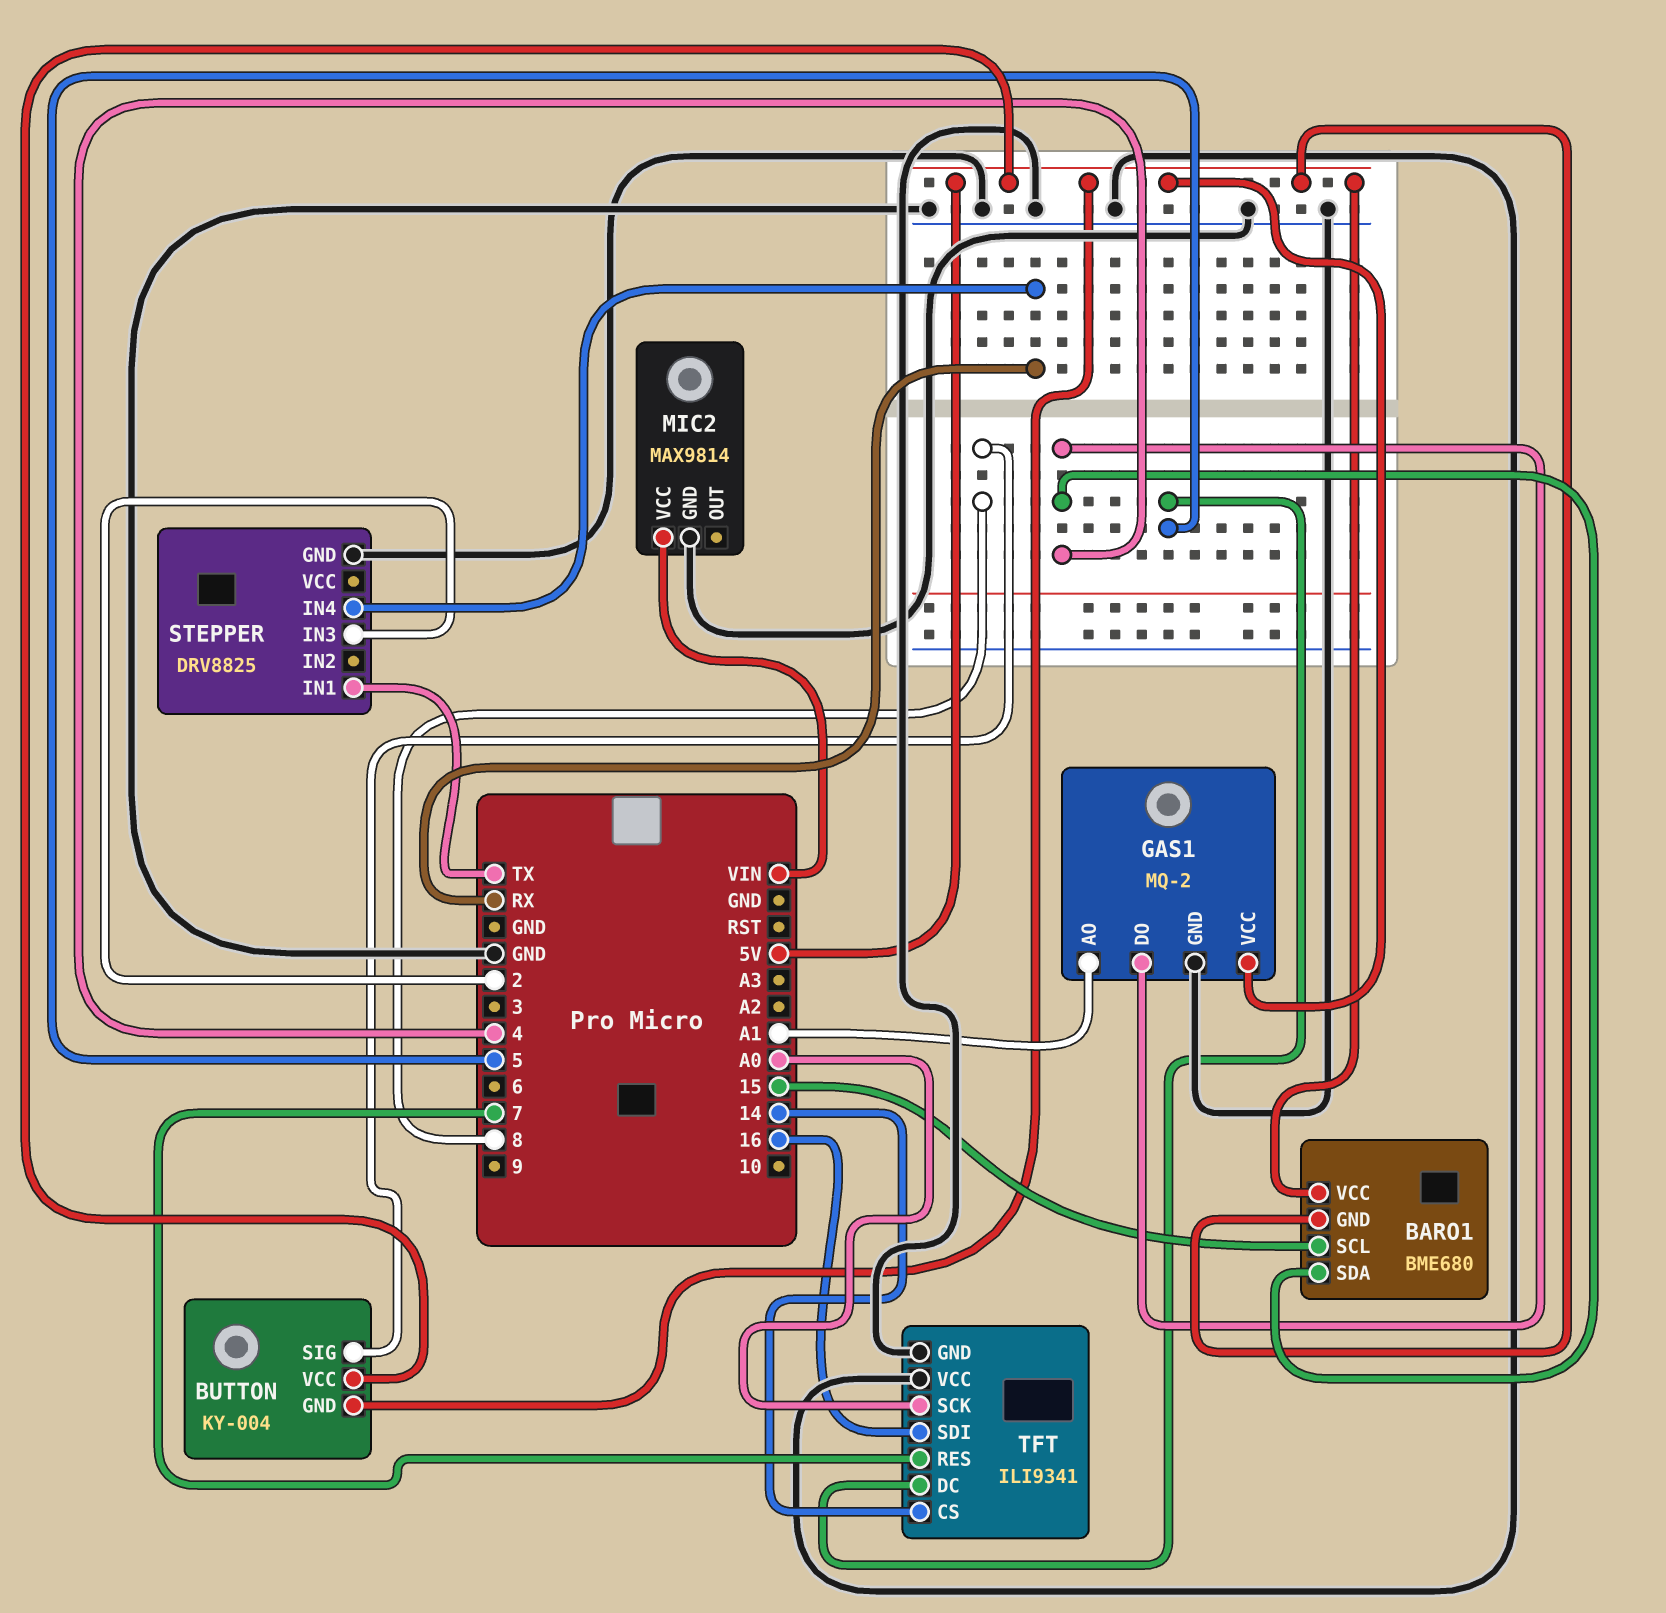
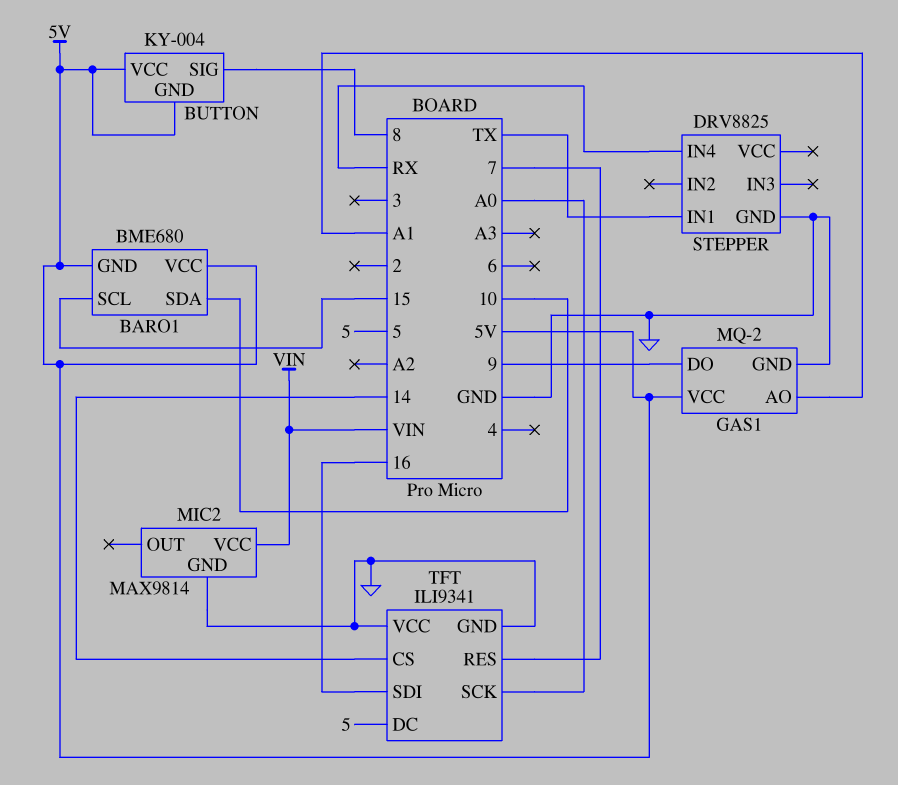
BARO1 pin SDA: 4 -> 10
GAS1 pin DO: 4 -> 9
STEPPER pin IN3: 2 -> none

